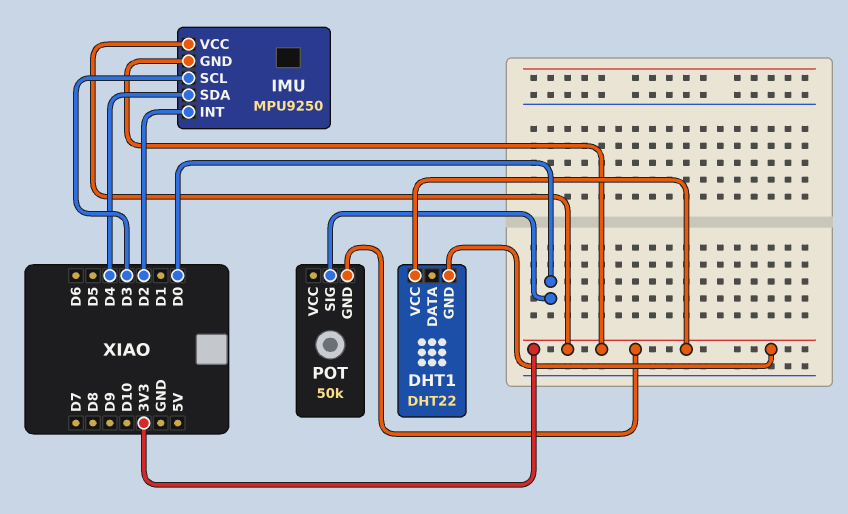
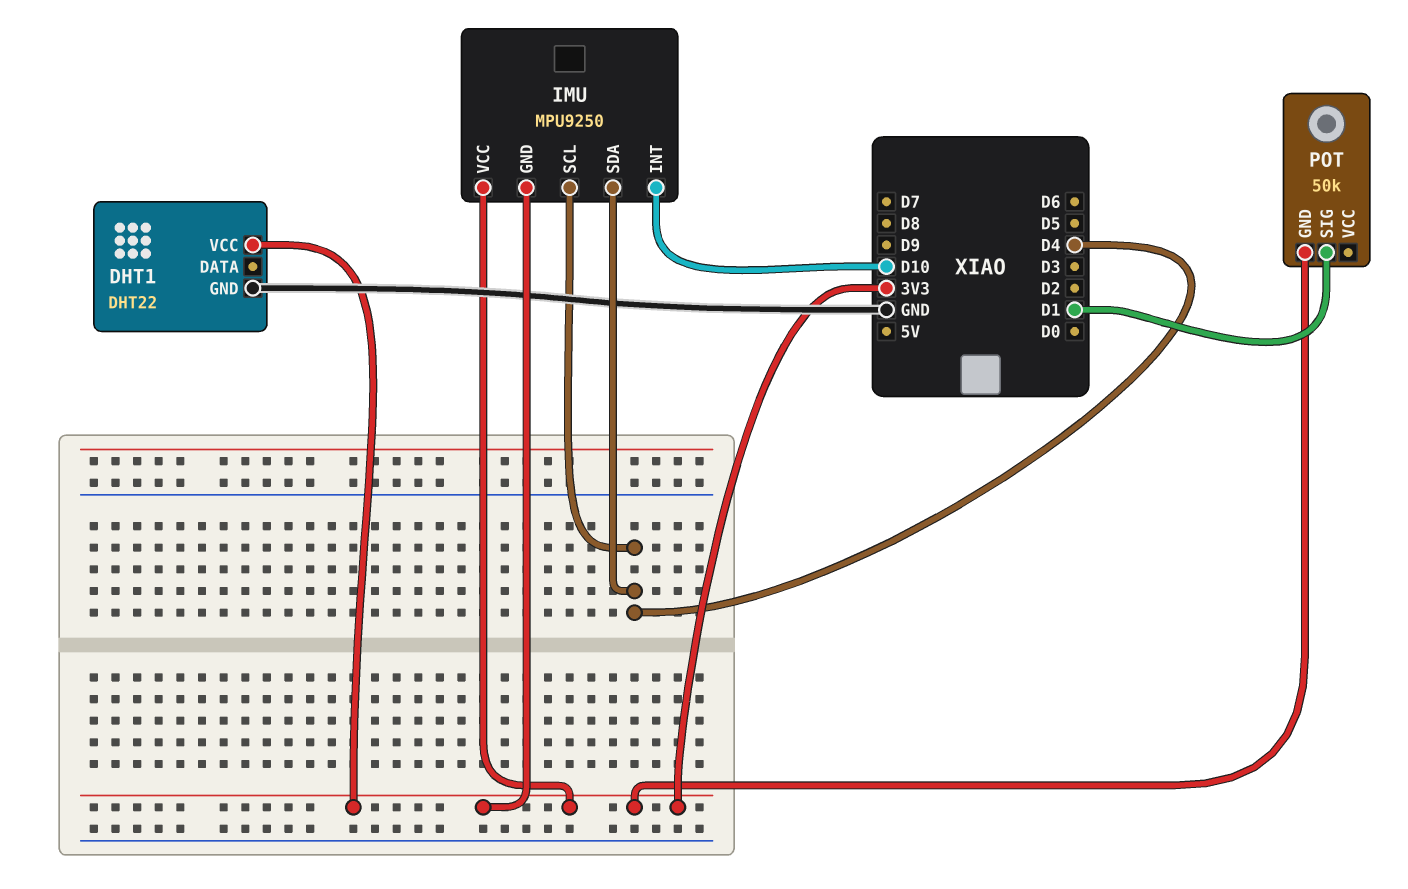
DHT1 pin GND: 3V3 -> GND
IMU pin INT: D2 -> D10
IMU pin SCL: D3 -> D4
POT pin SIG: D0 -> D1

